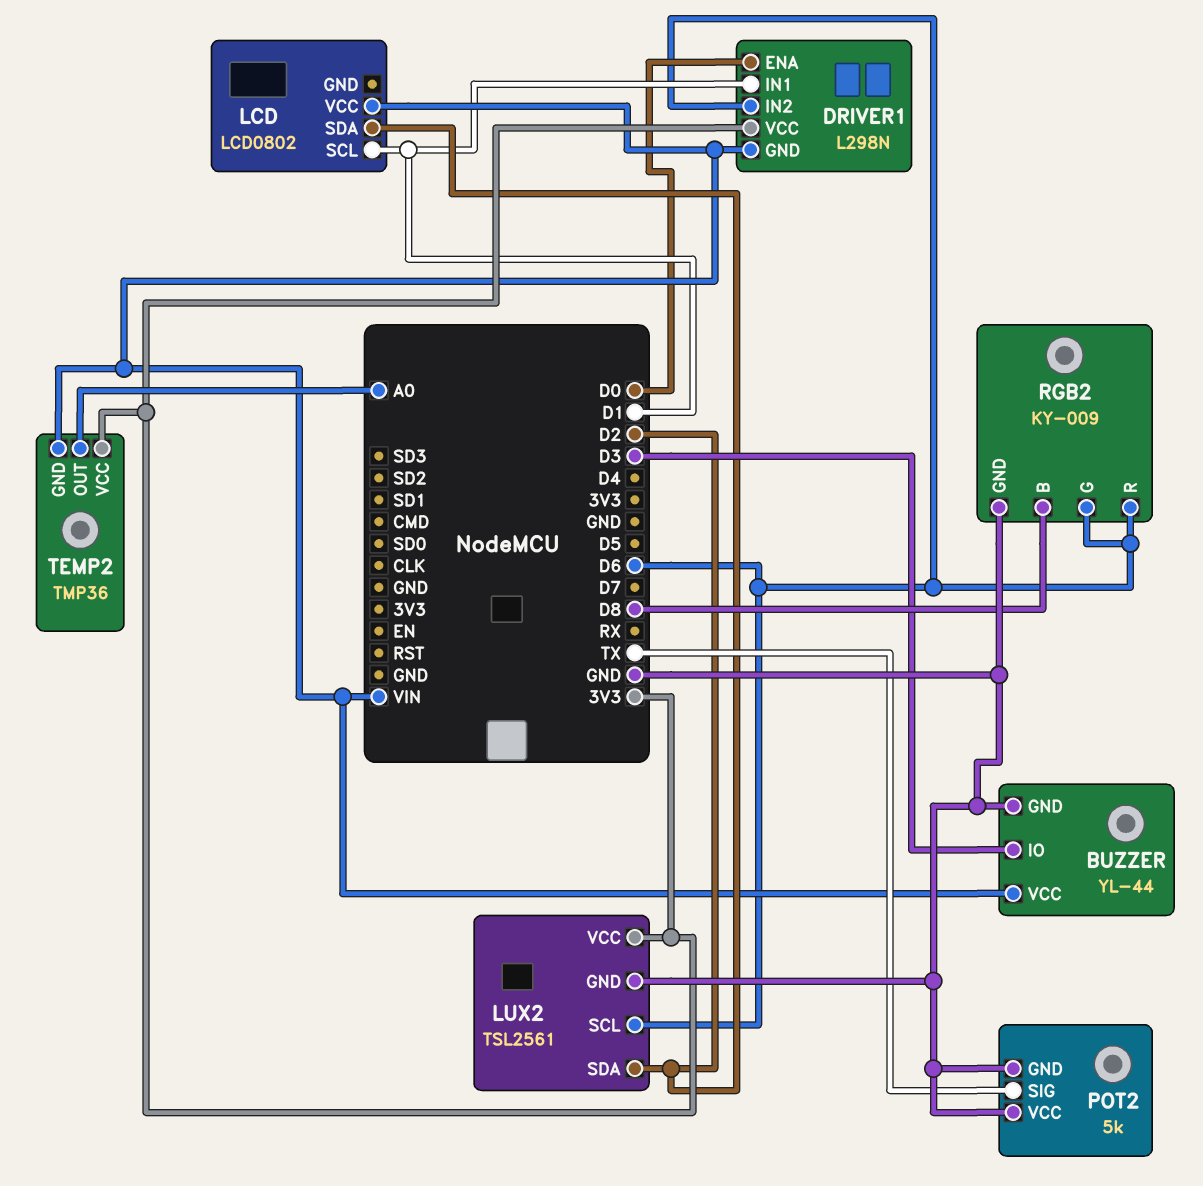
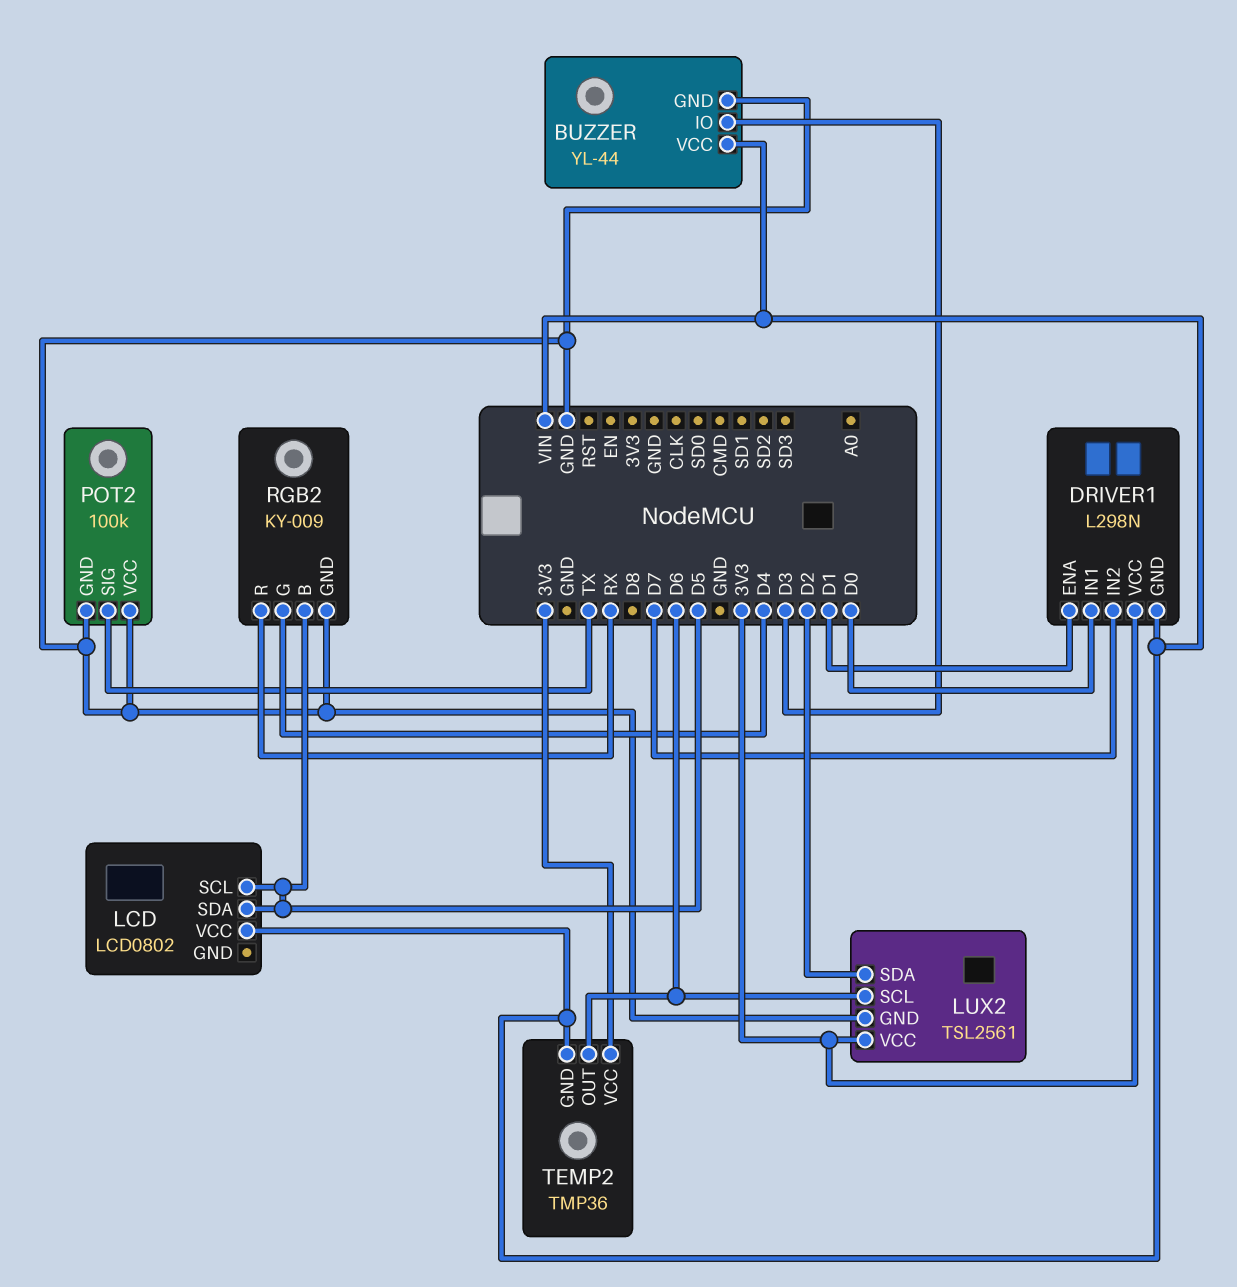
DRIVER1 pin ENA: D0 -> D1
DRIVER1 pin IN1: D1 -> D0
DRIVER1 pin IN2: D6 -> D7
LCD pin SCL: D1 -> D5
LCD pin SDA: D2 -> D5
POT2: 5k -> 100k
RGB2 pin B: D8 -> D5
RGB2 pin G: D6 -> D4
RGB2 pin R: D6 -> RX
TEMP2 pin OUT: A0 -> D6

